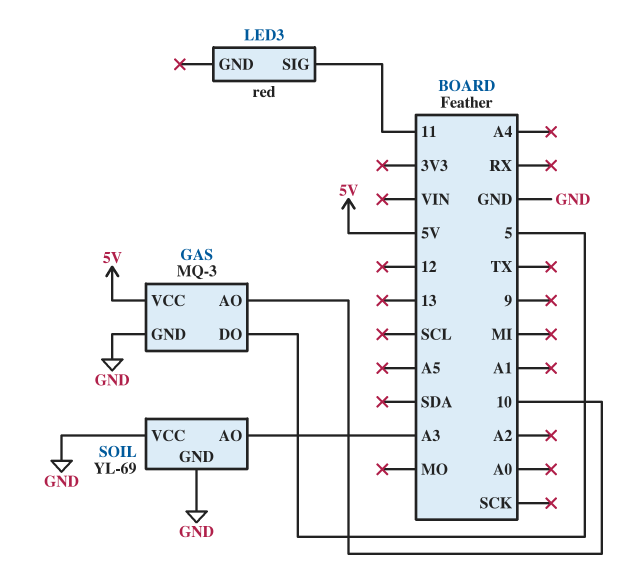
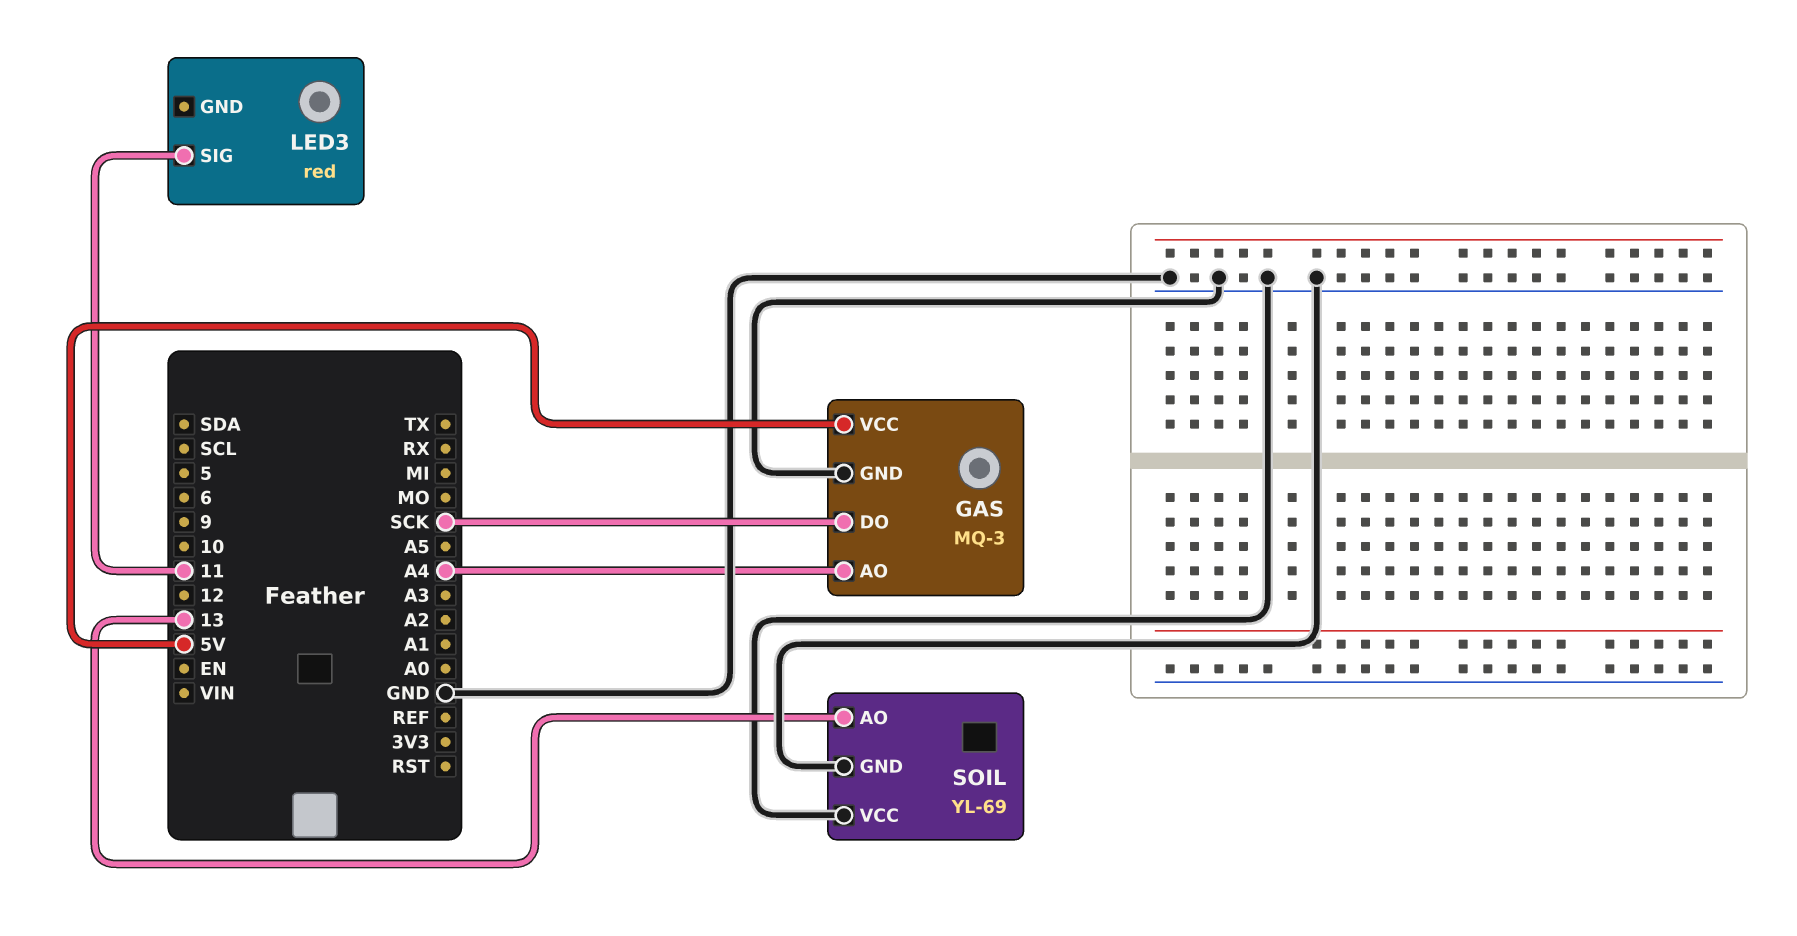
GAS pin AO: 10 -> A4
GAS pin DO: 5 -> SCK
SOIL pin AO: A3 -> 13

